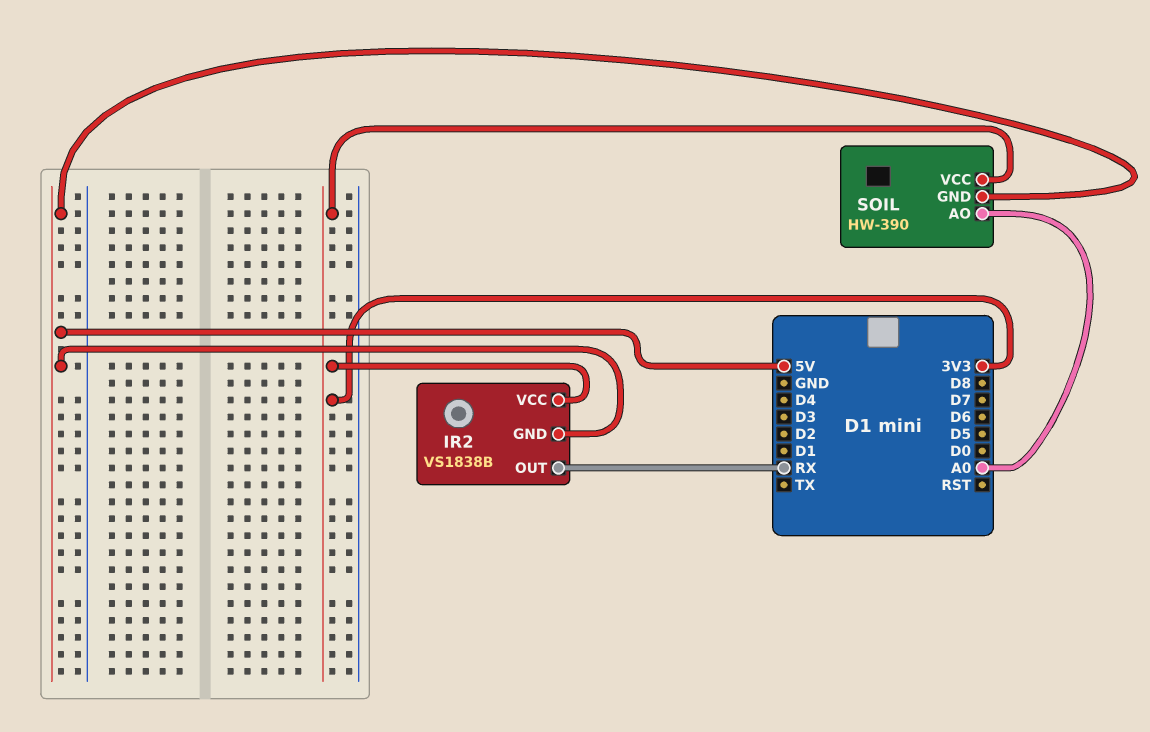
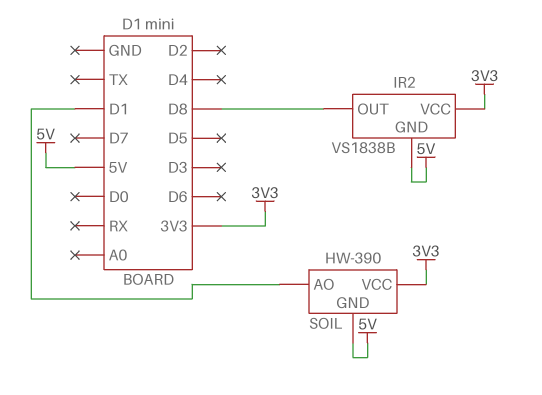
IR2 pin OUT: RX -> D8
SOIL pin AO: A0 -> D1

